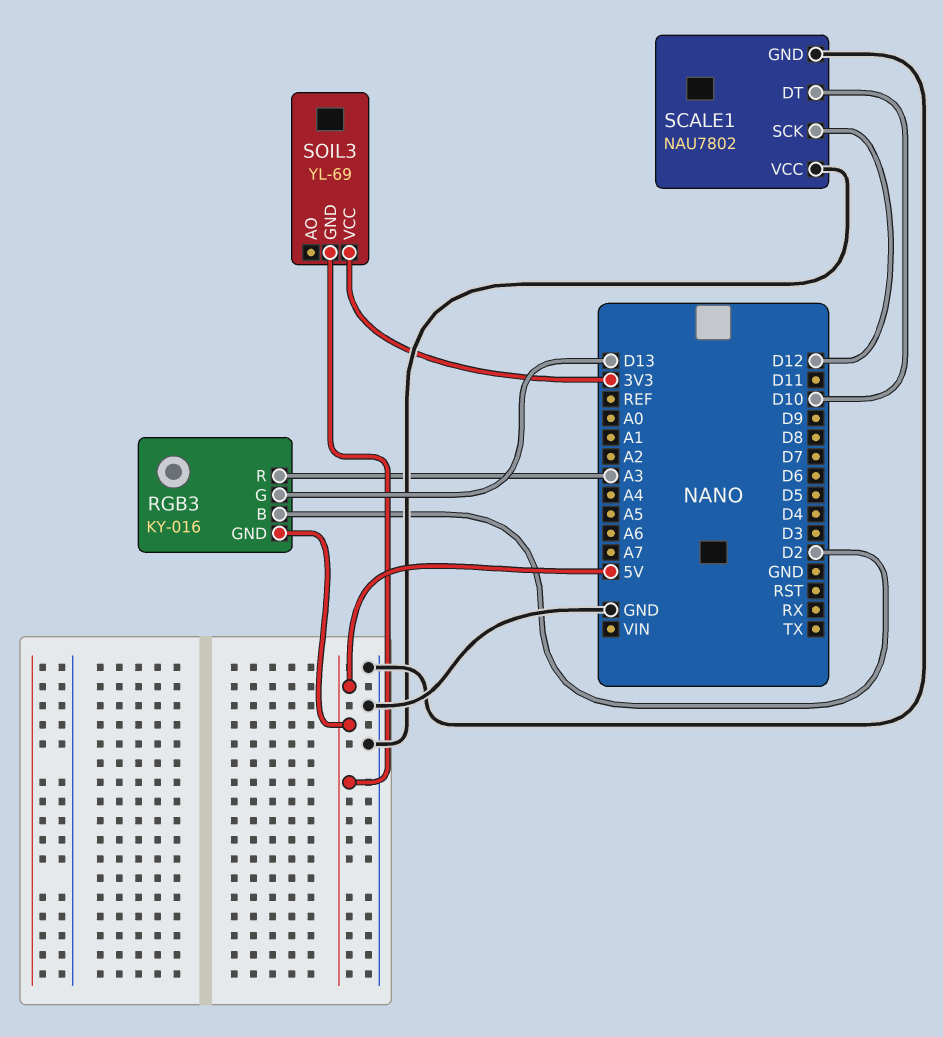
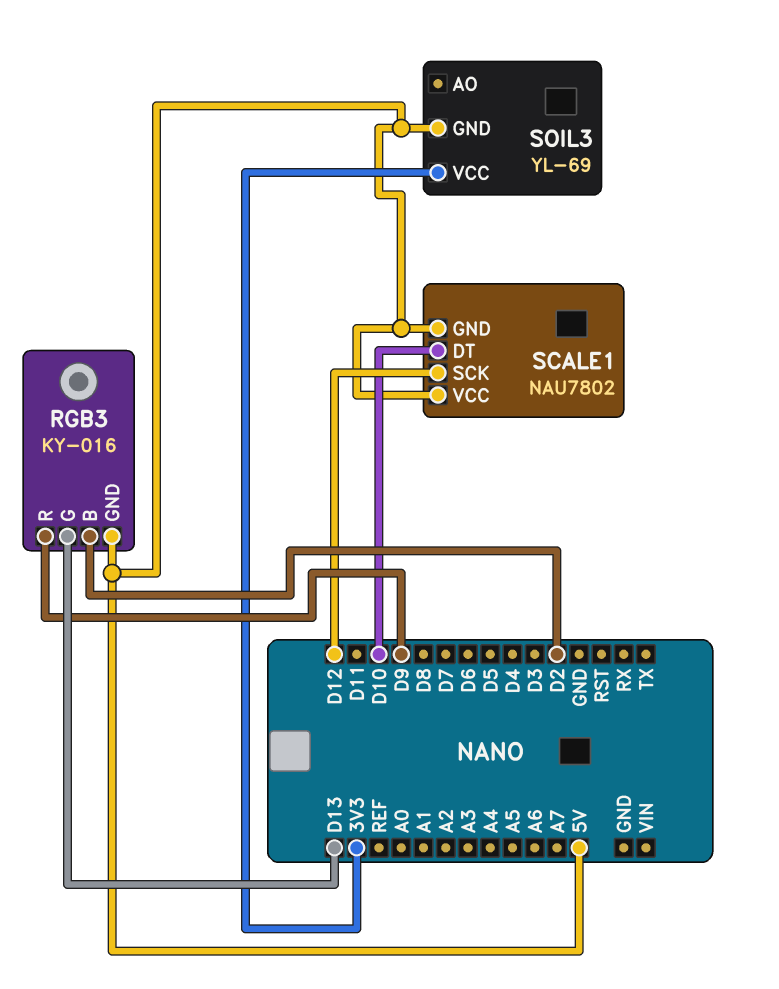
RGB3 pin R: A3 -> D9
SCALE1 pin GND: GND -> 5V
SCALE1 pin VCC: GND -> 5V

